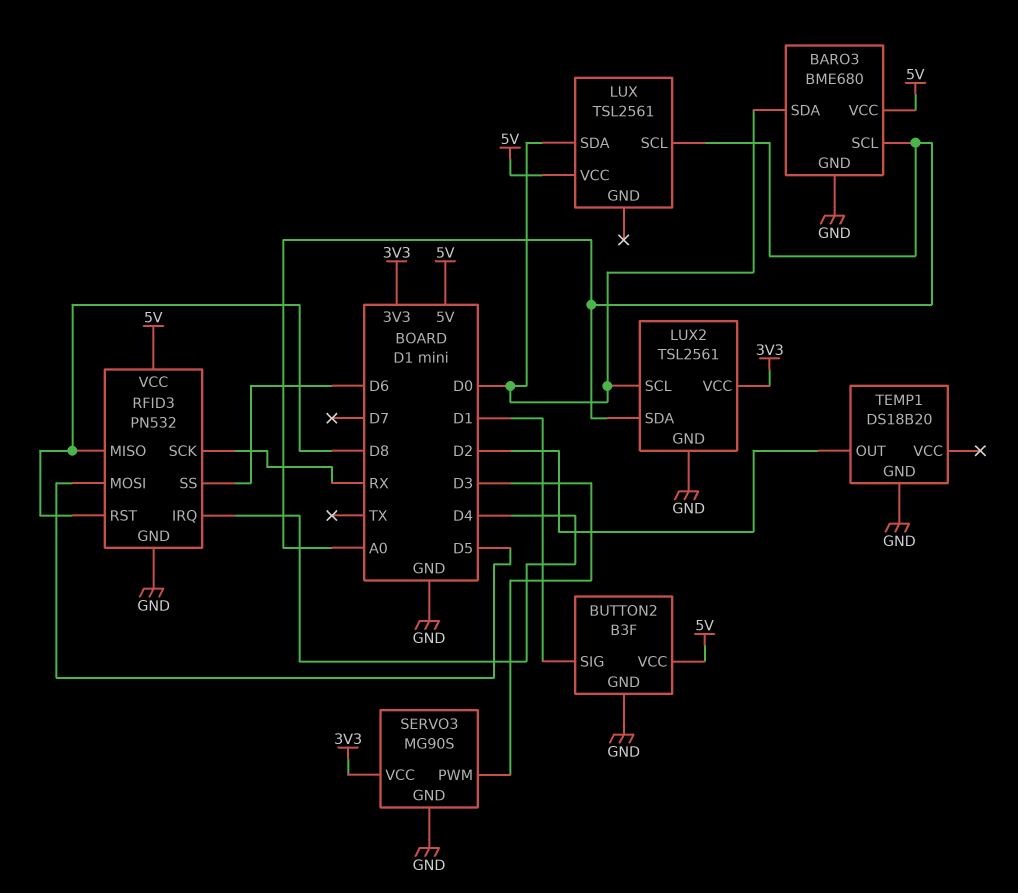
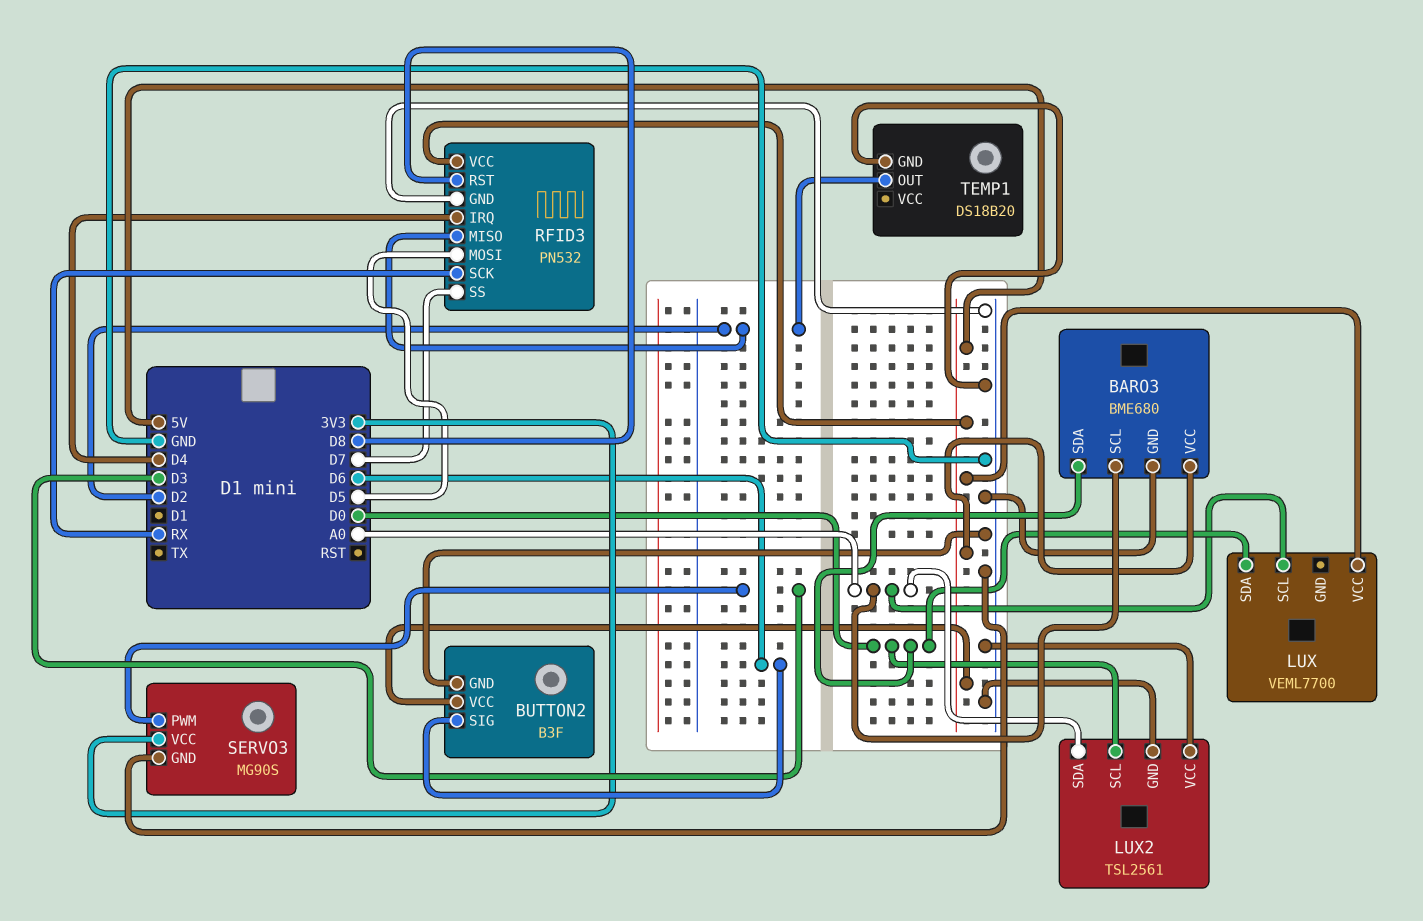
BUTTON2 pin SIG: D1 -> D6
LUX: TSL2561 -> VEML7700
LUX2 pin VCC: 3V3 -> GND
RFID3 pin MISO: D8 -> D2
RFID3 pin SS: D6 -> D7

